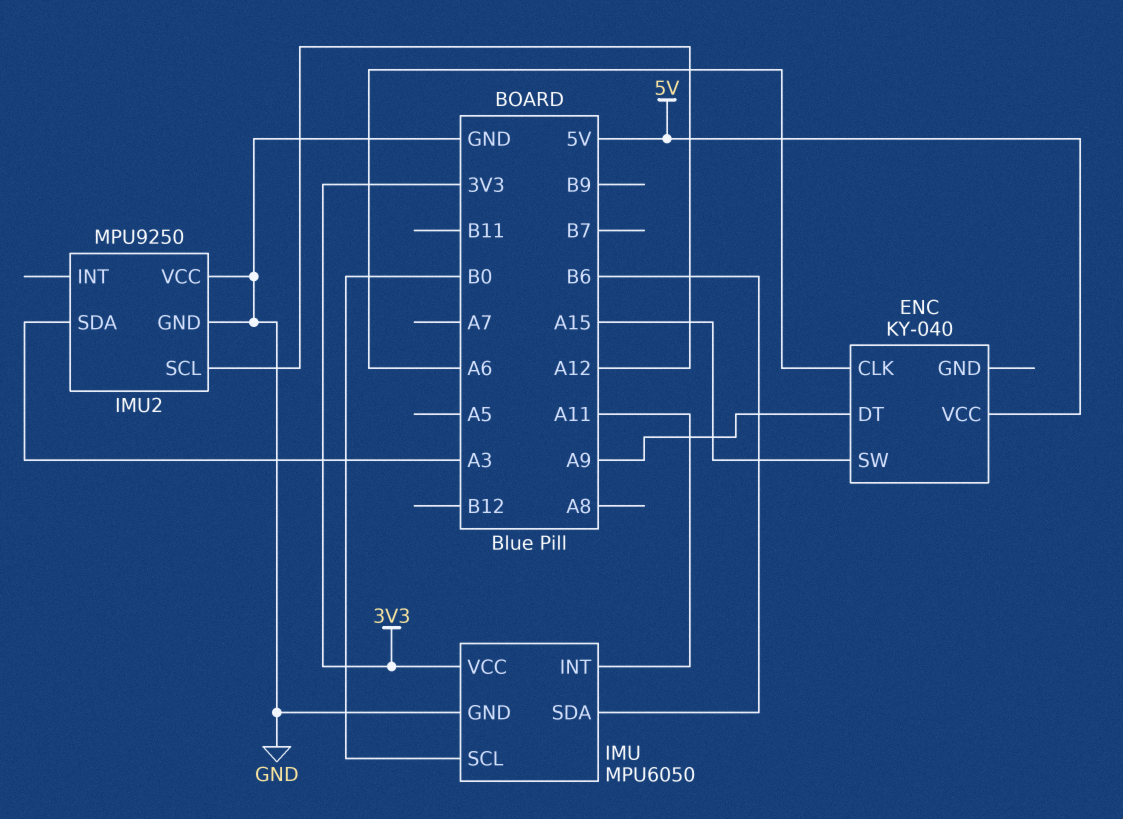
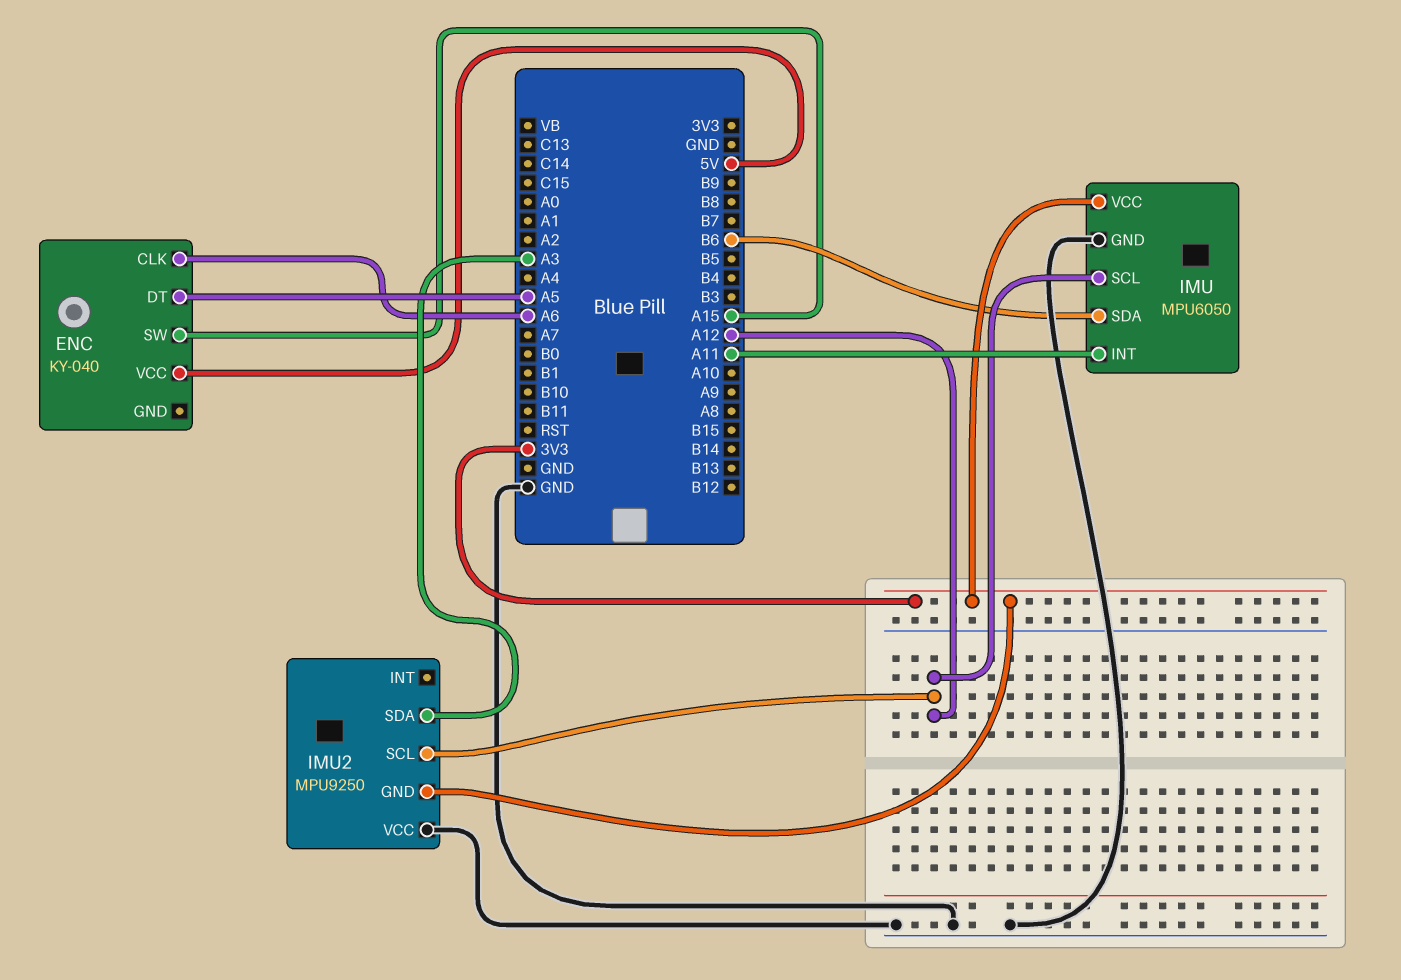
ENC pin DT: A9 -> A5
IMU pin SCL: B0 -> A12
IMU2 pin GND: GND -> 3V3

